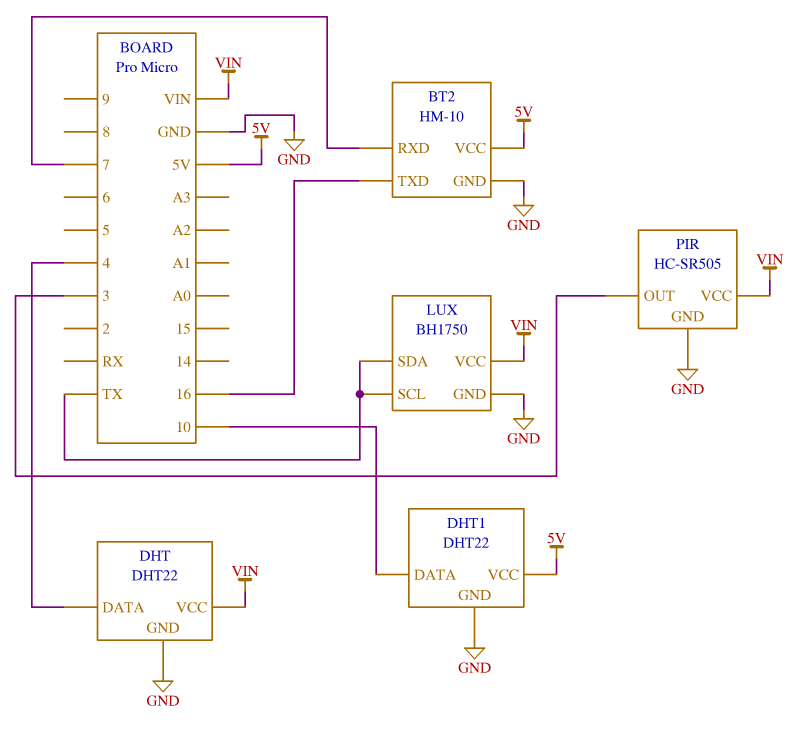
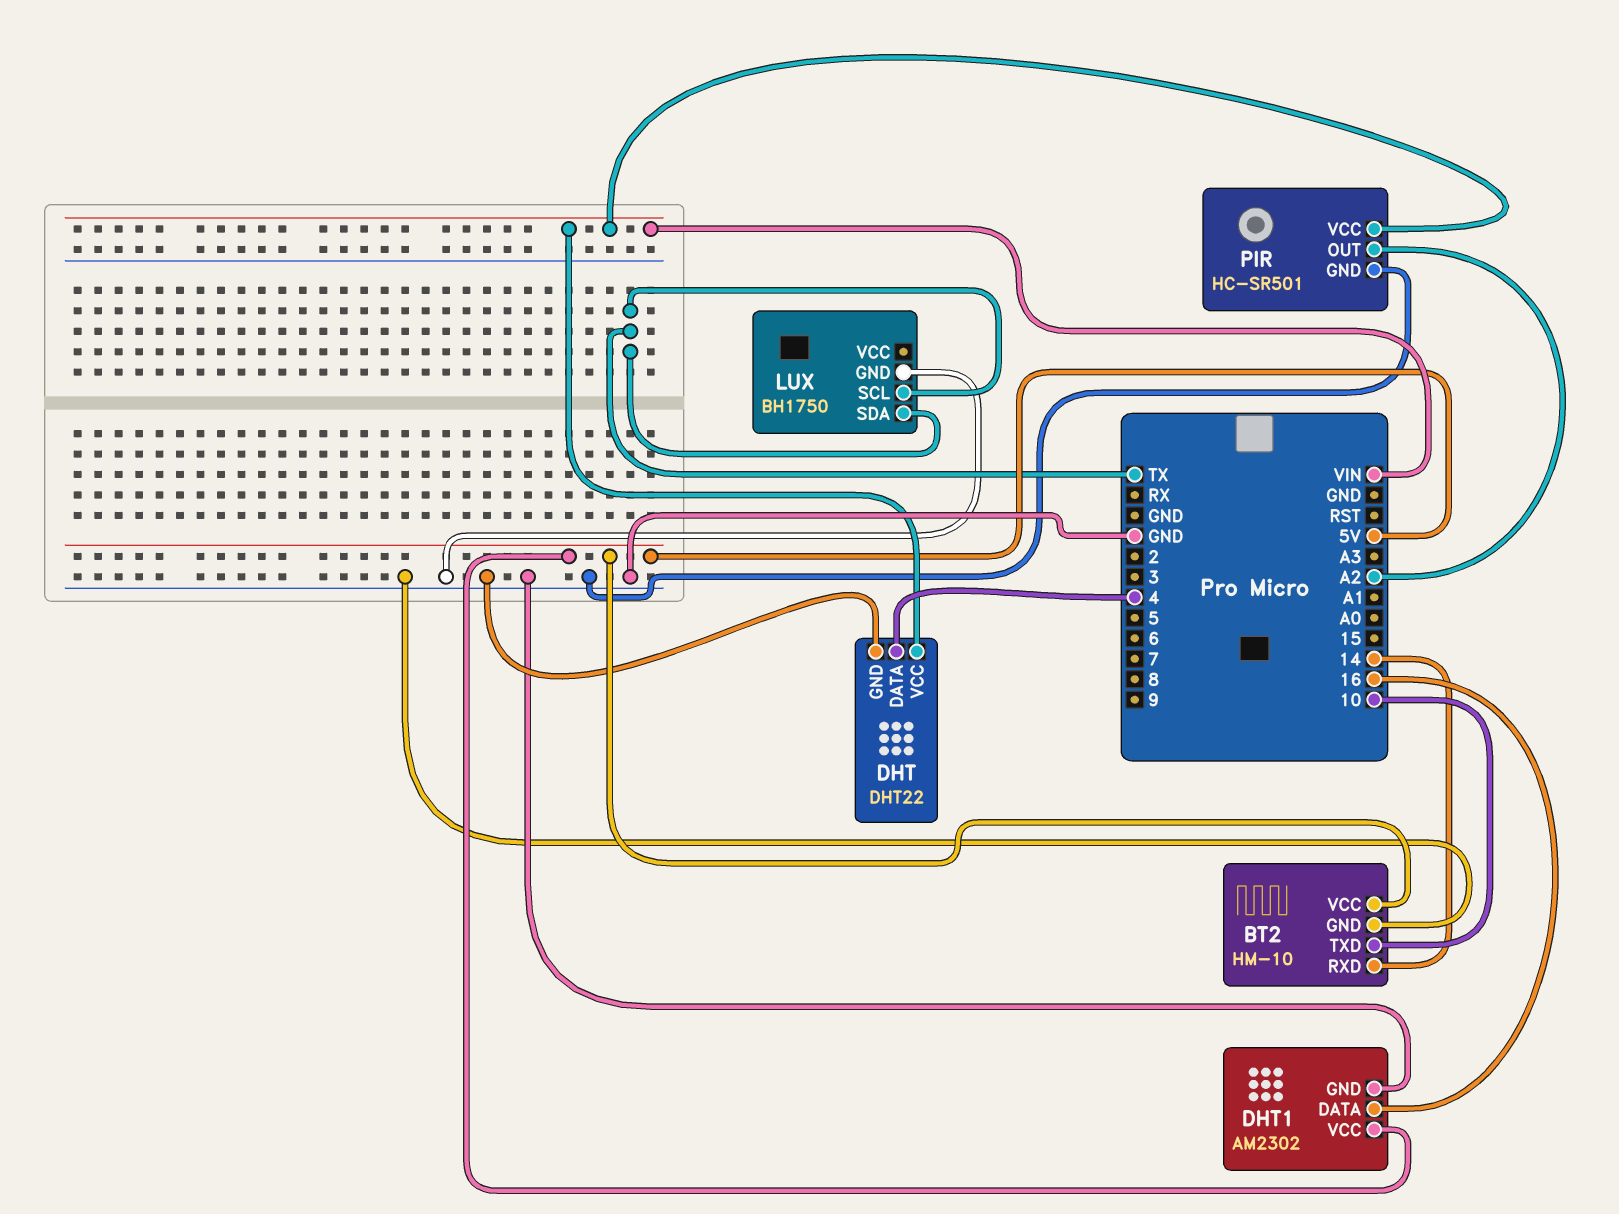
BT2 pin RXD: 7 -> 14
BT2 pin TXD: 16 -> 10
DHT1: DHT22 -> AM2302
DHT1 pin DATA: 10 -> 16
LUX pin VCC: VIN -> none
PIR: HC-SR505 -> HC-SR501
PIR pin OUT: 3 -> A2

